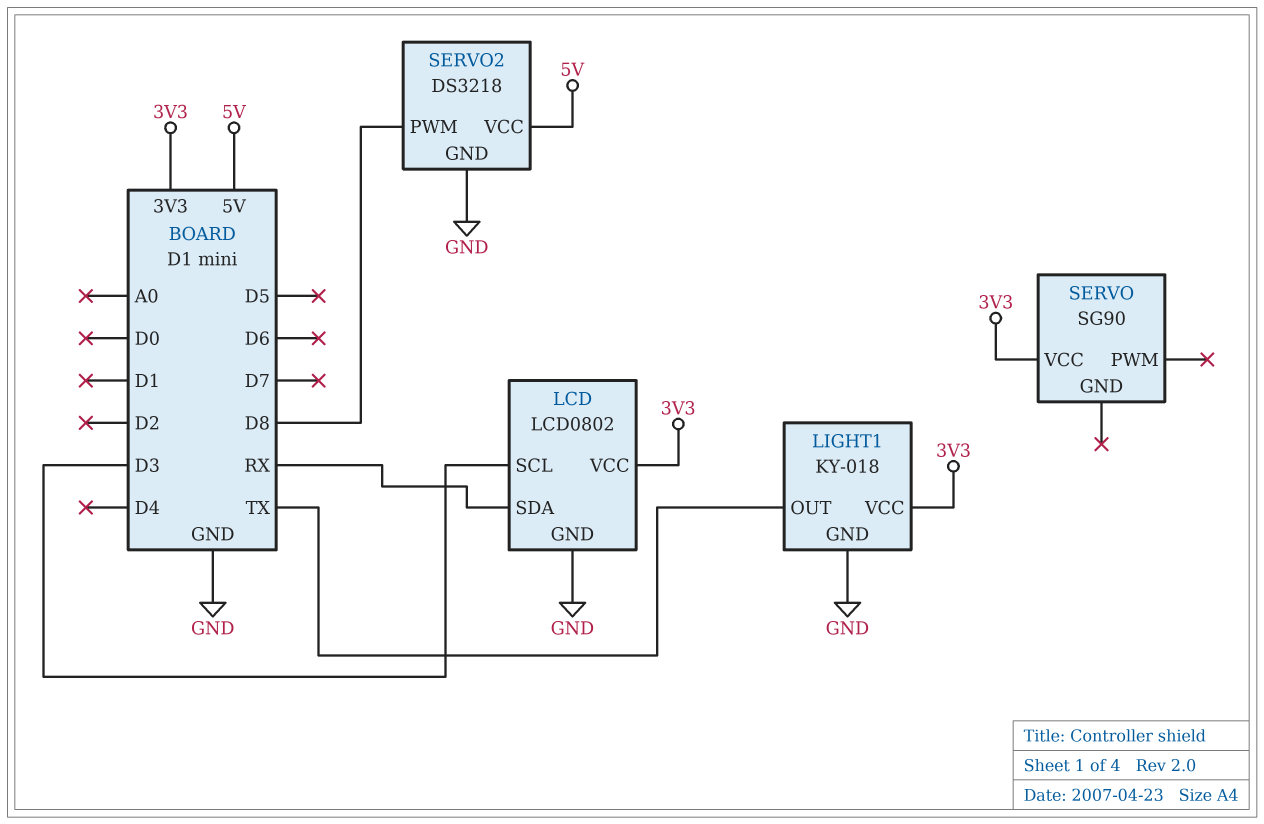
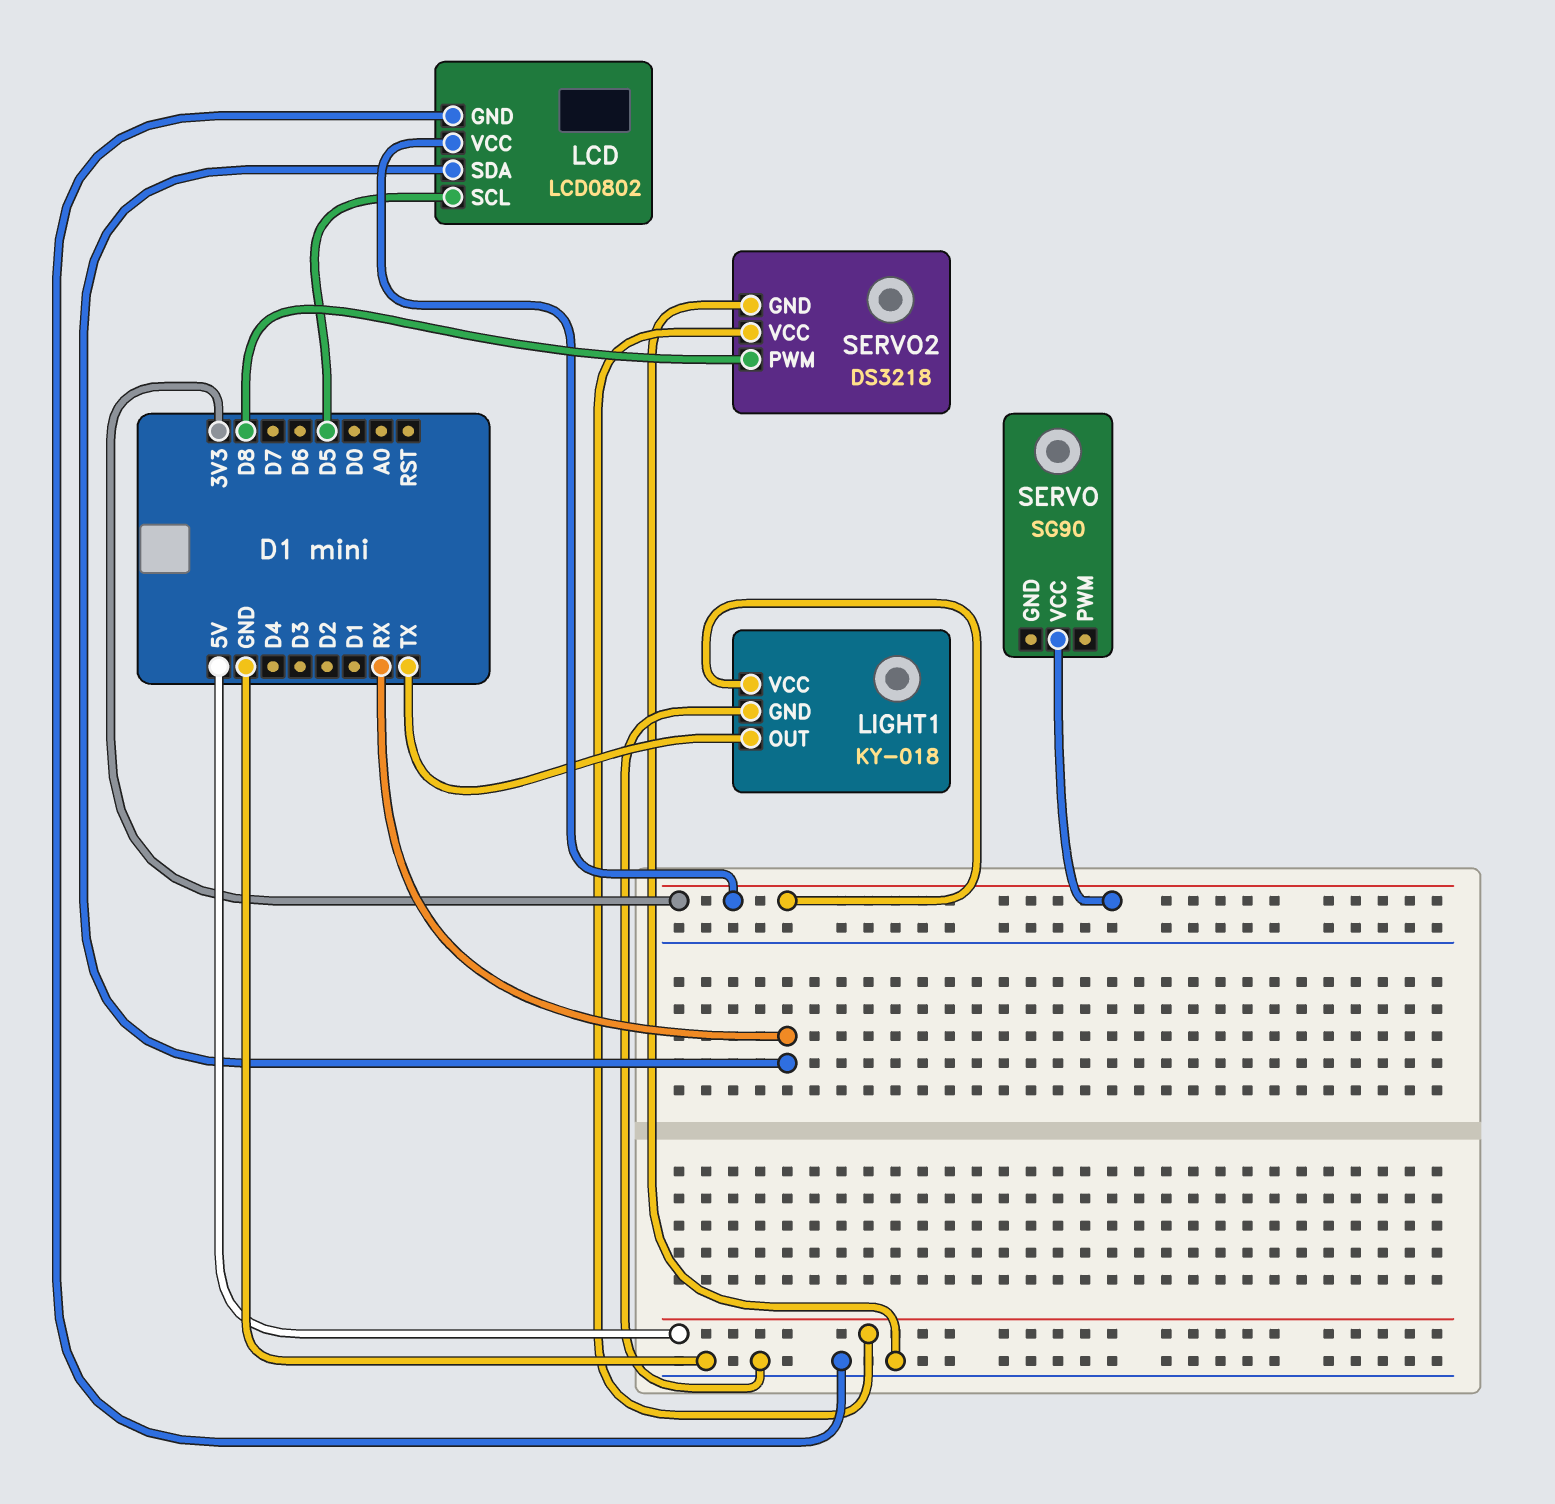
LCD pin SCL: D3 -> D5

